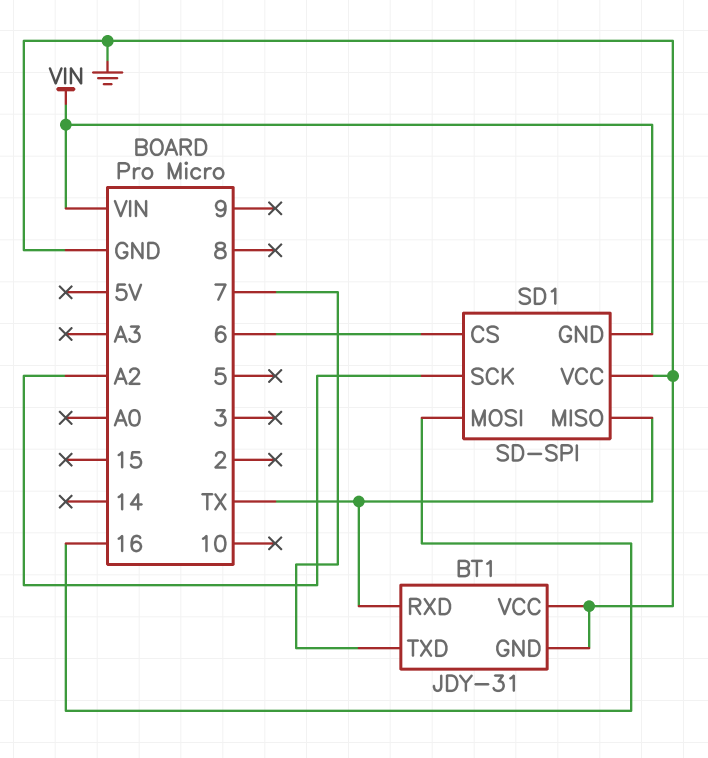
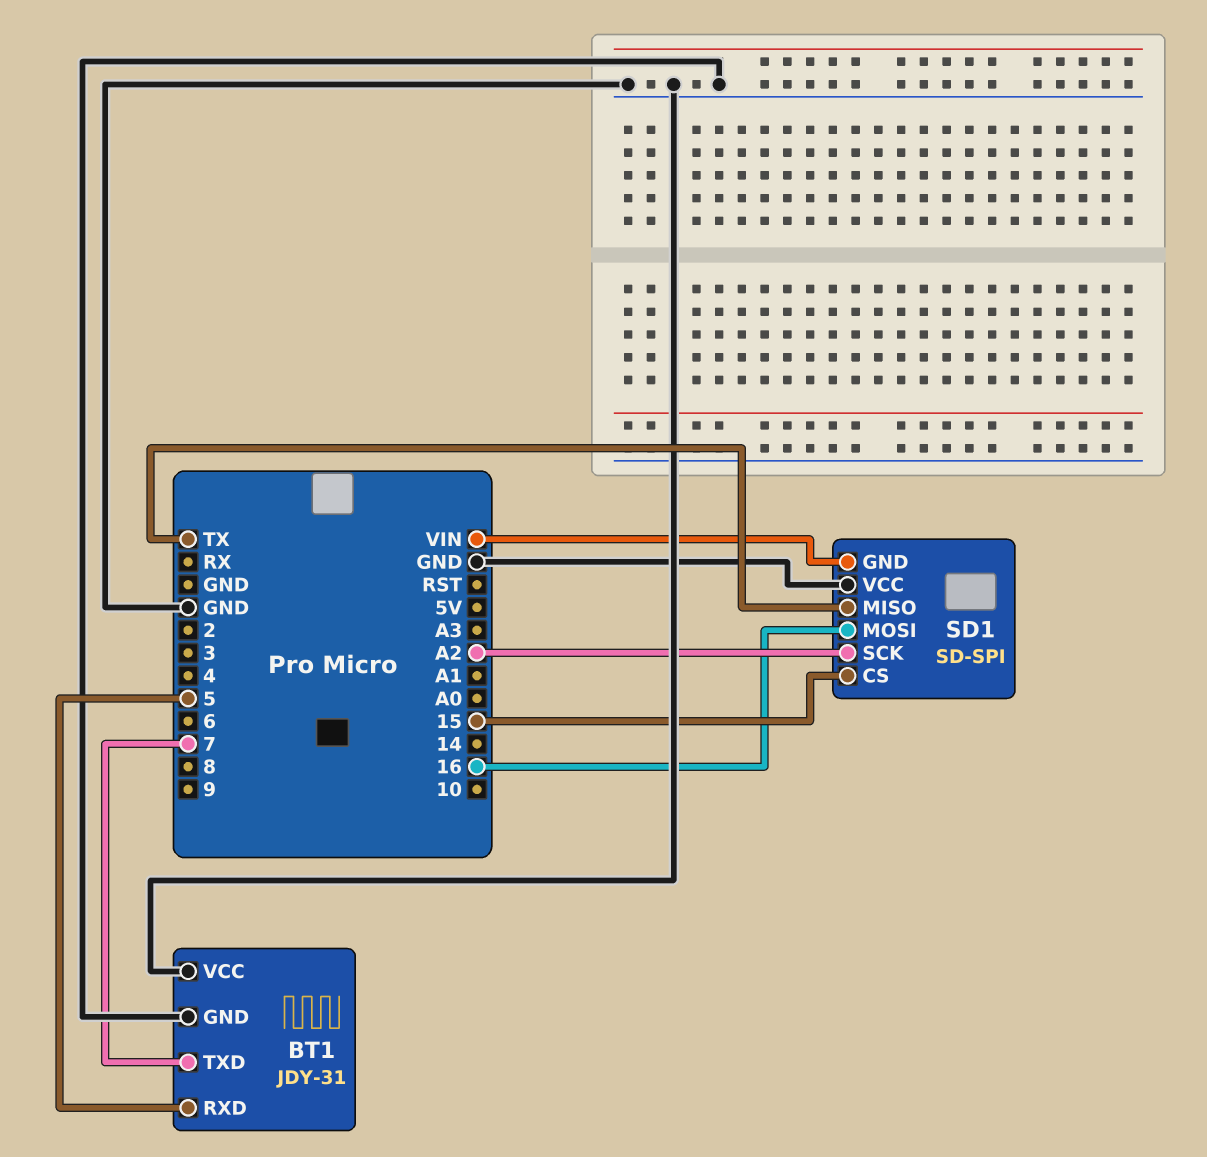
BT1 pin RXD: TX -> 5
SD1 pin CS: 6 -> 15

